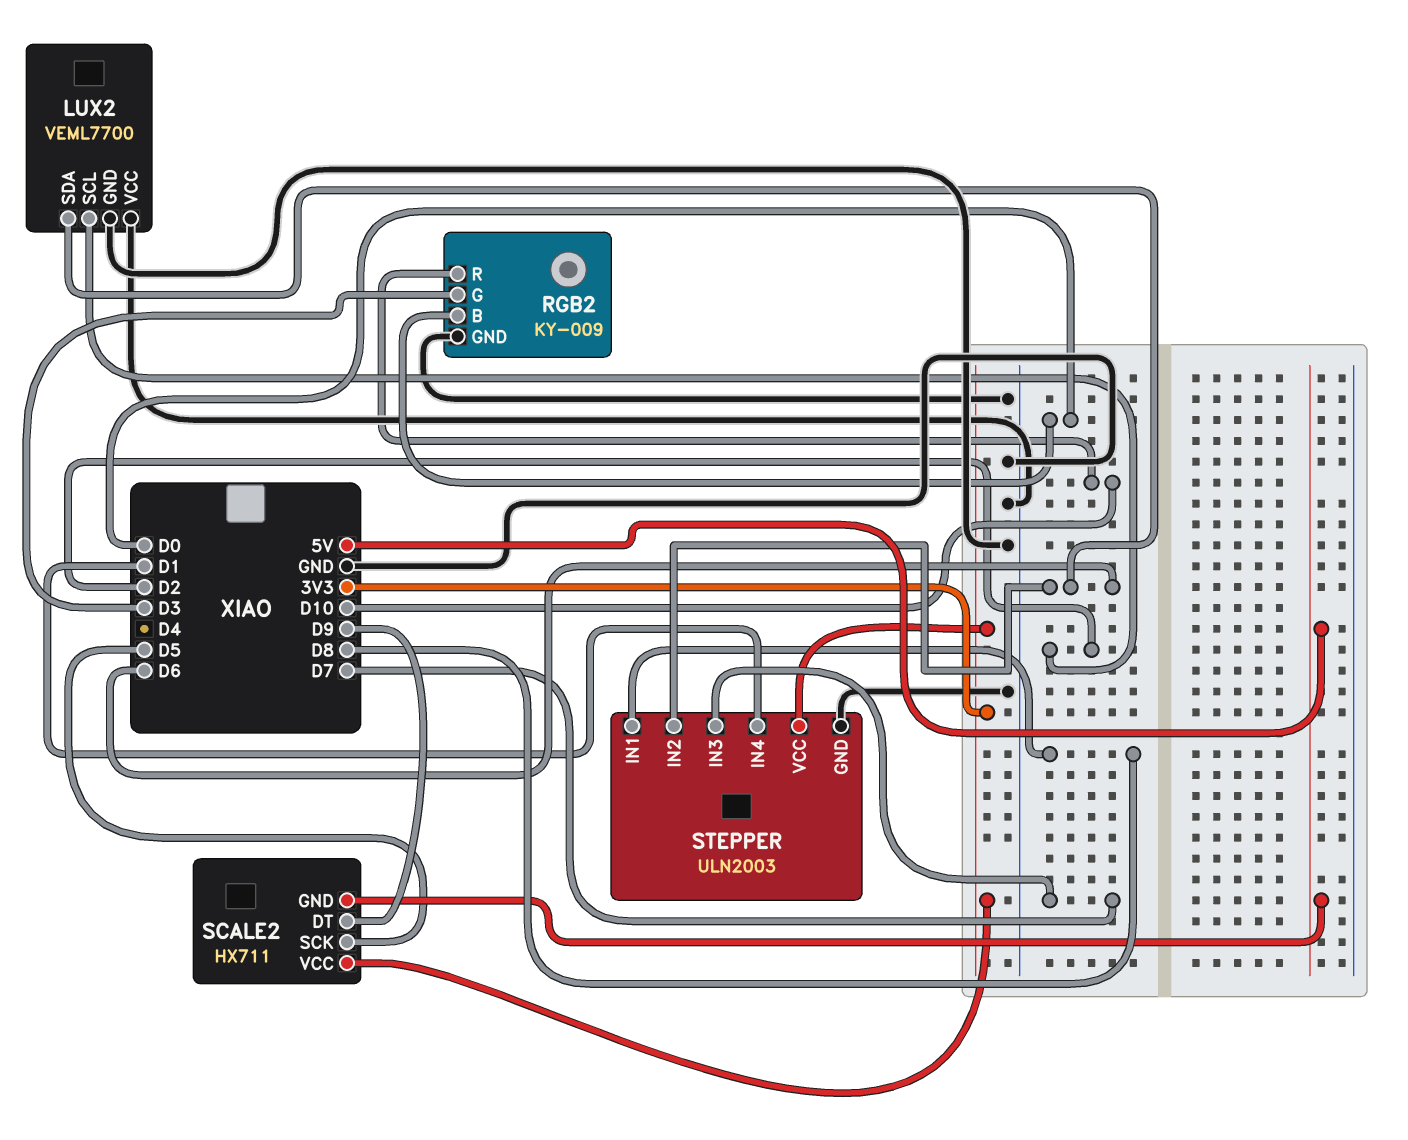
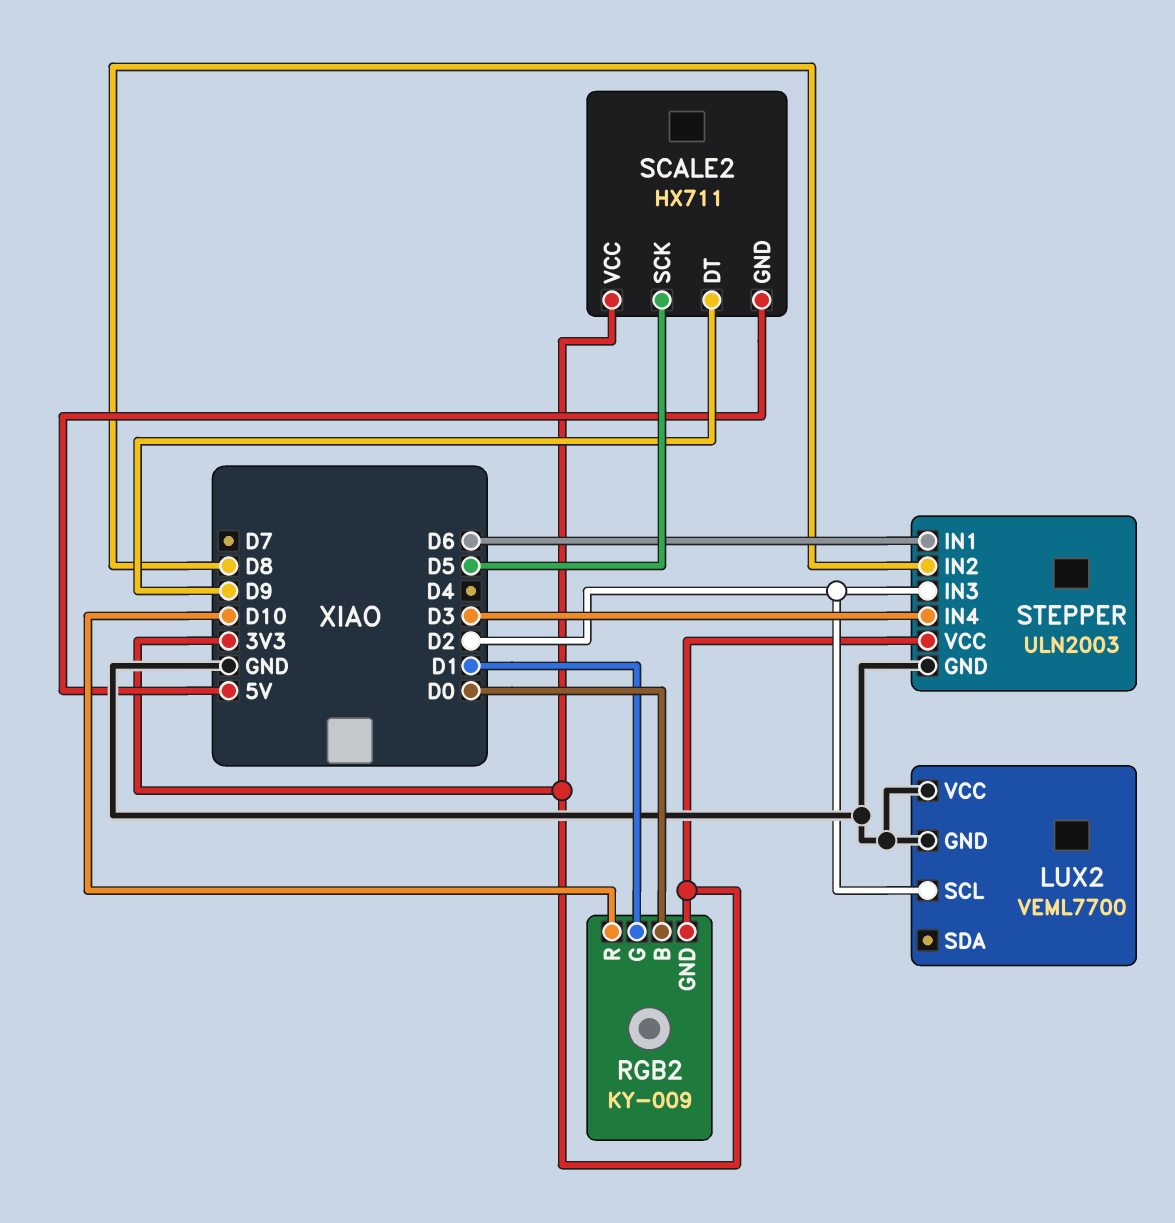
LUX2 pin SDA: D6 -> none
RGB2 pin G: D3 -> D1
RGB2 pin GND: GND -> 3V3
STEPPER pin IN1: D8 -> D6
STEPPER pin IN2: D6 -> D8
STEPPER pin IN3: D7 -> D2
STEPPER pin IN4: D1 -> D3

